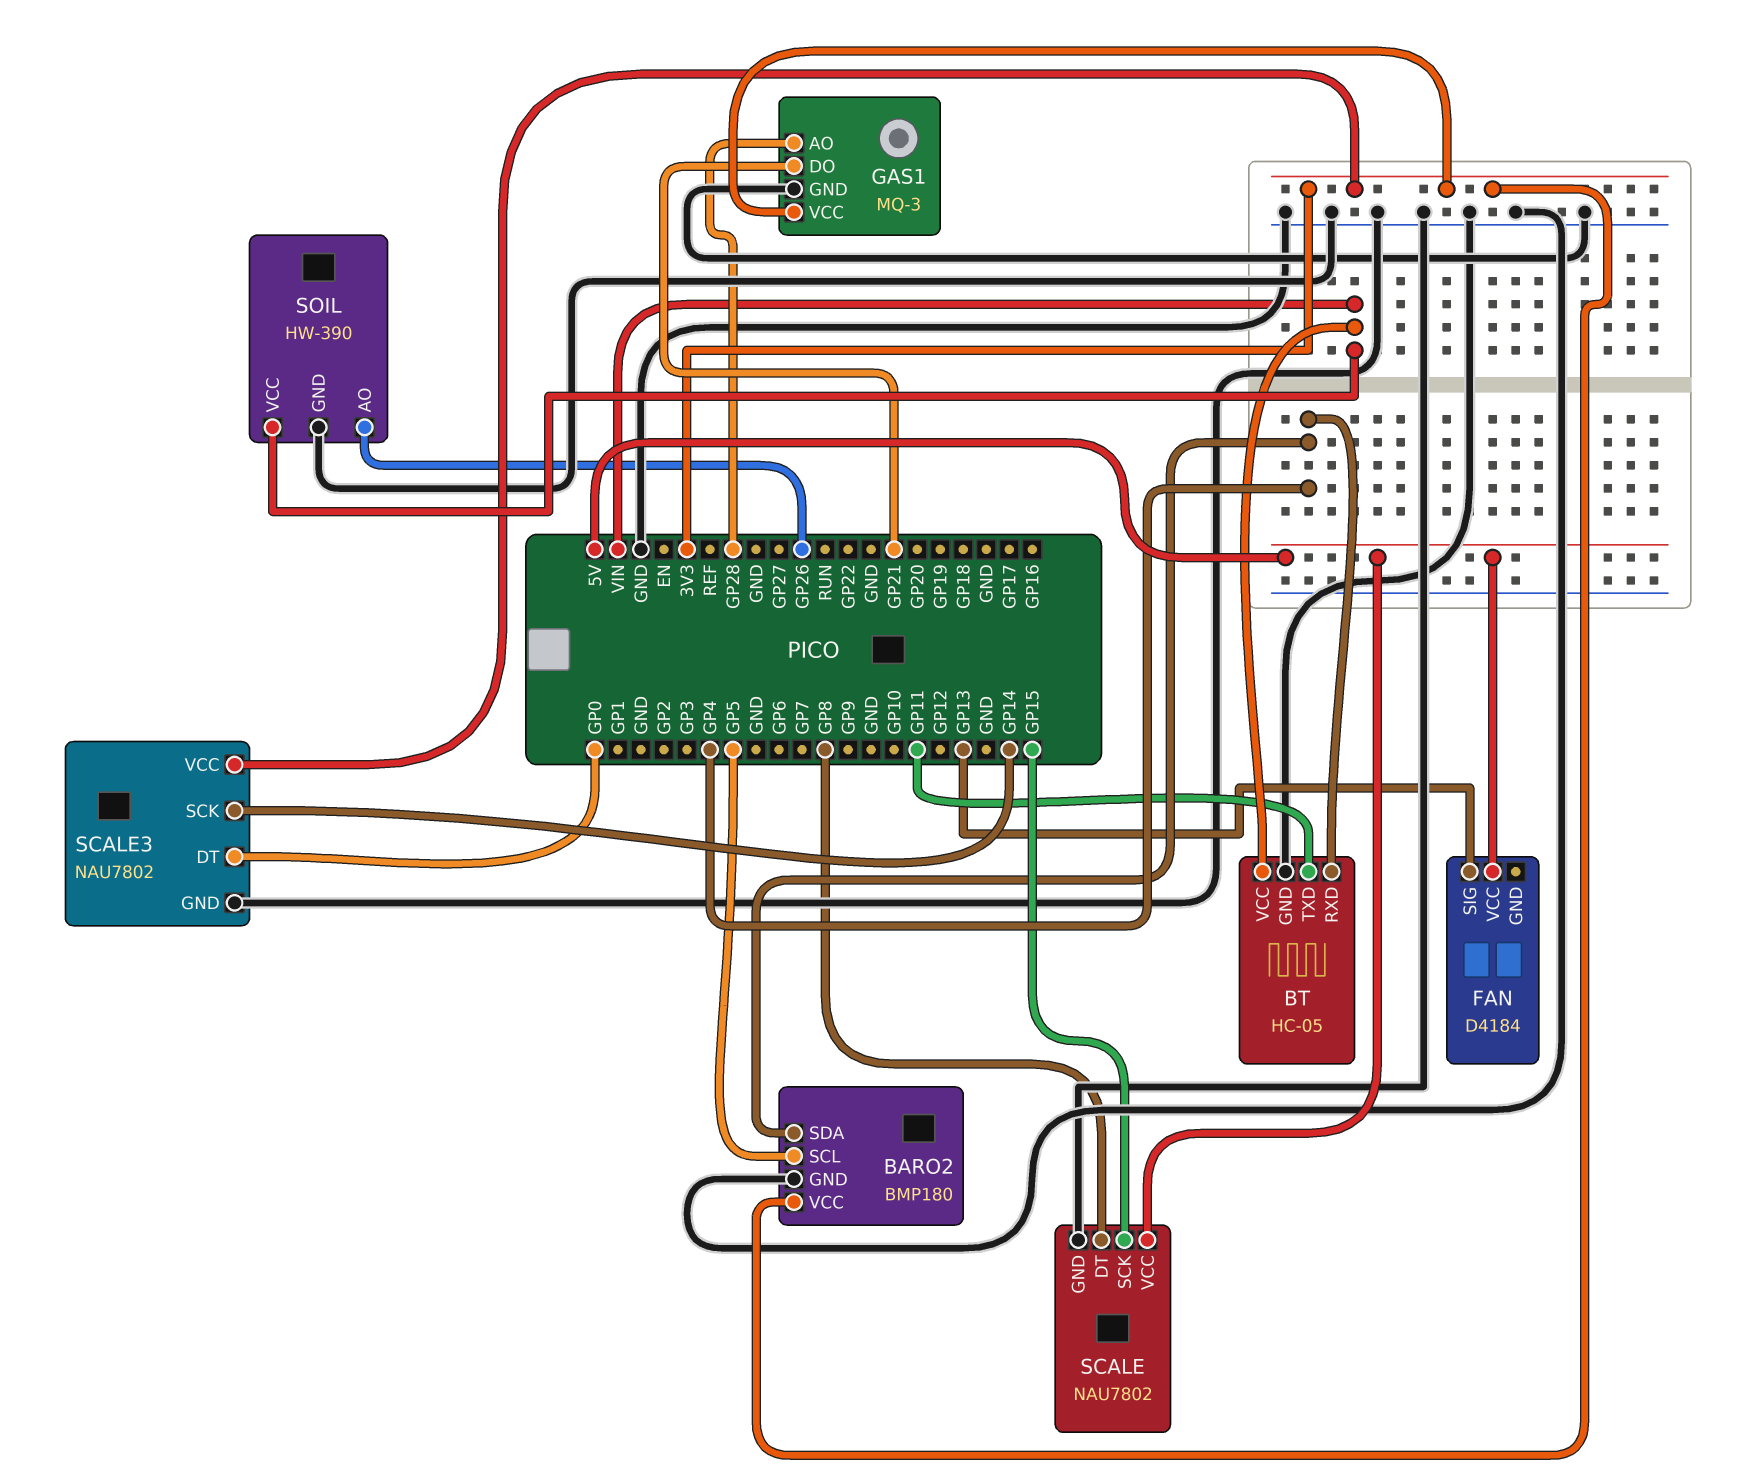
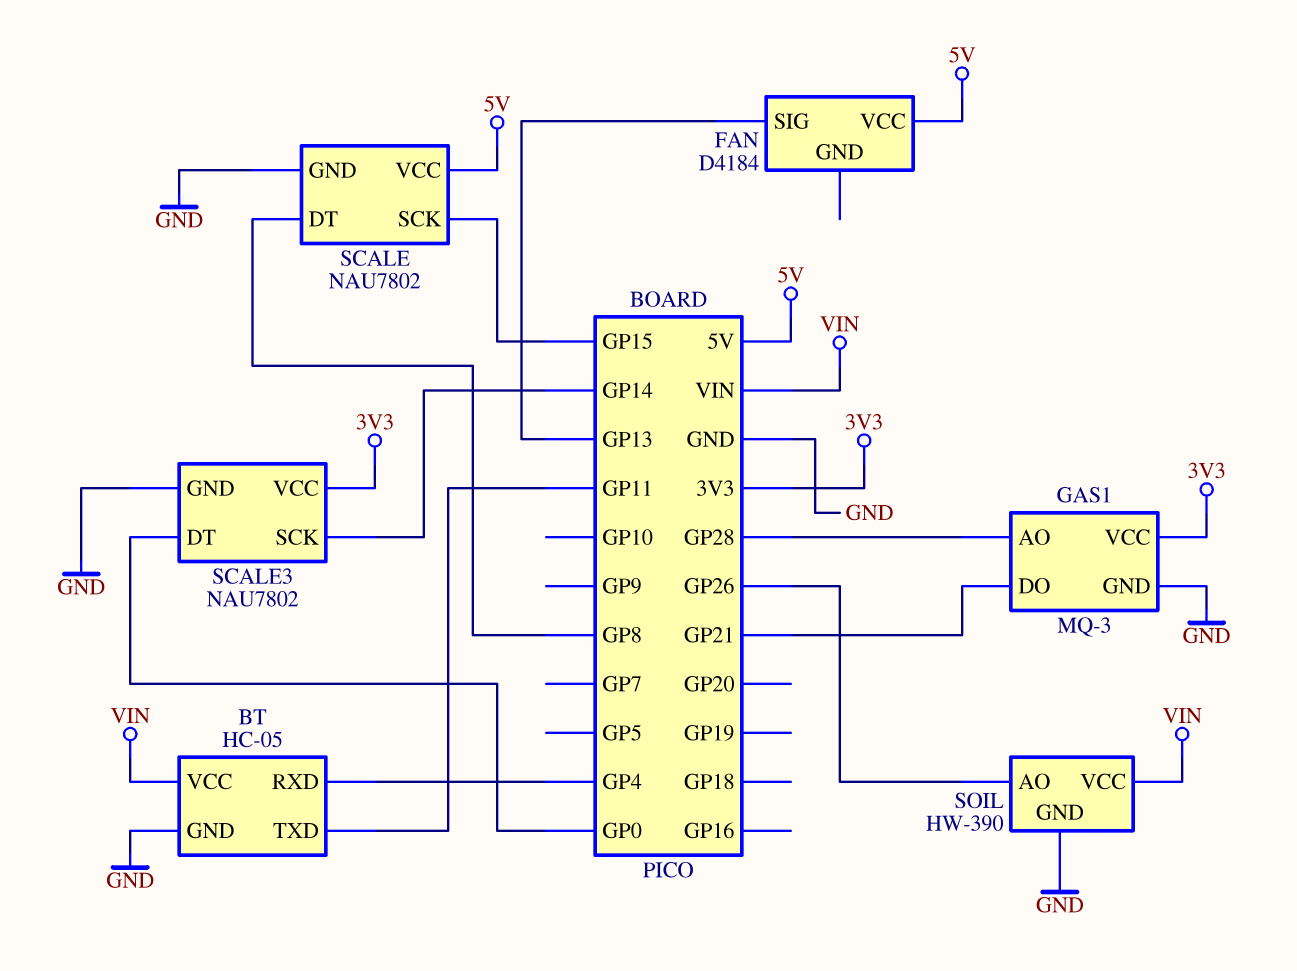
BARO2: BMP180 -> none
BARO2 pin GND: GND -> none
BARO2 pin SCL: GP5 -> none
BARO2 pin SDA: GP4 -> none
BARO2 pin VCC: 3V3 -> none

